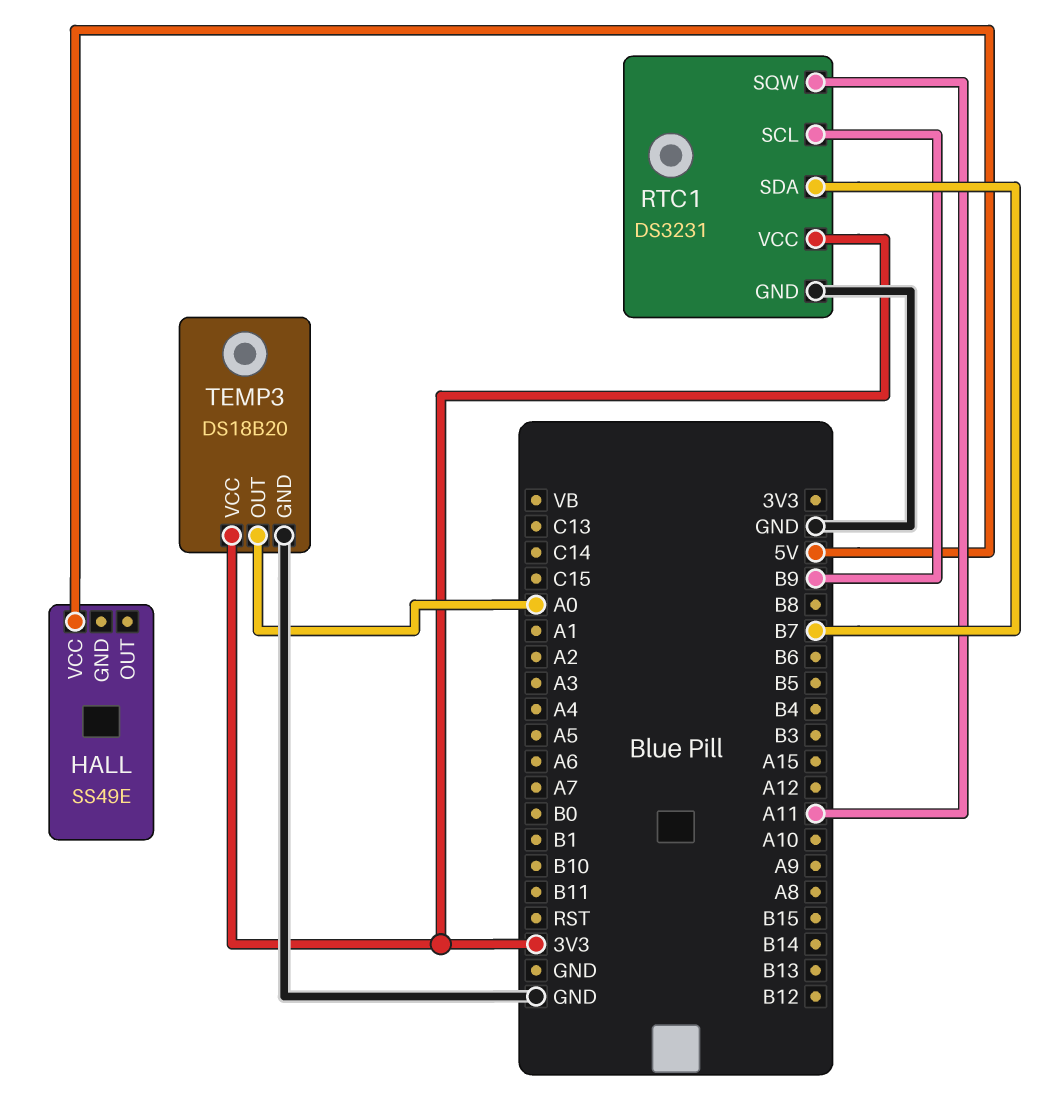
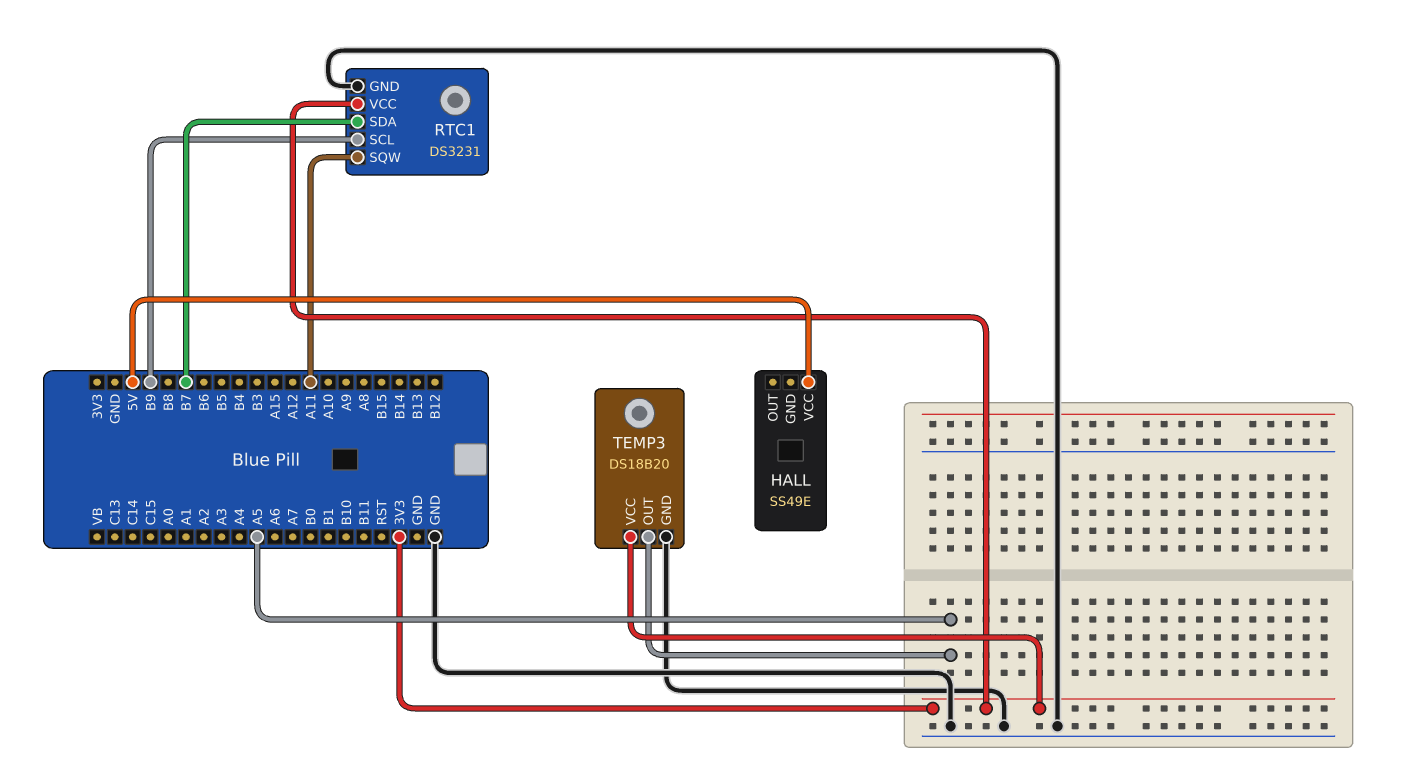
TEMP3 pin OUT: A0 -> A5

